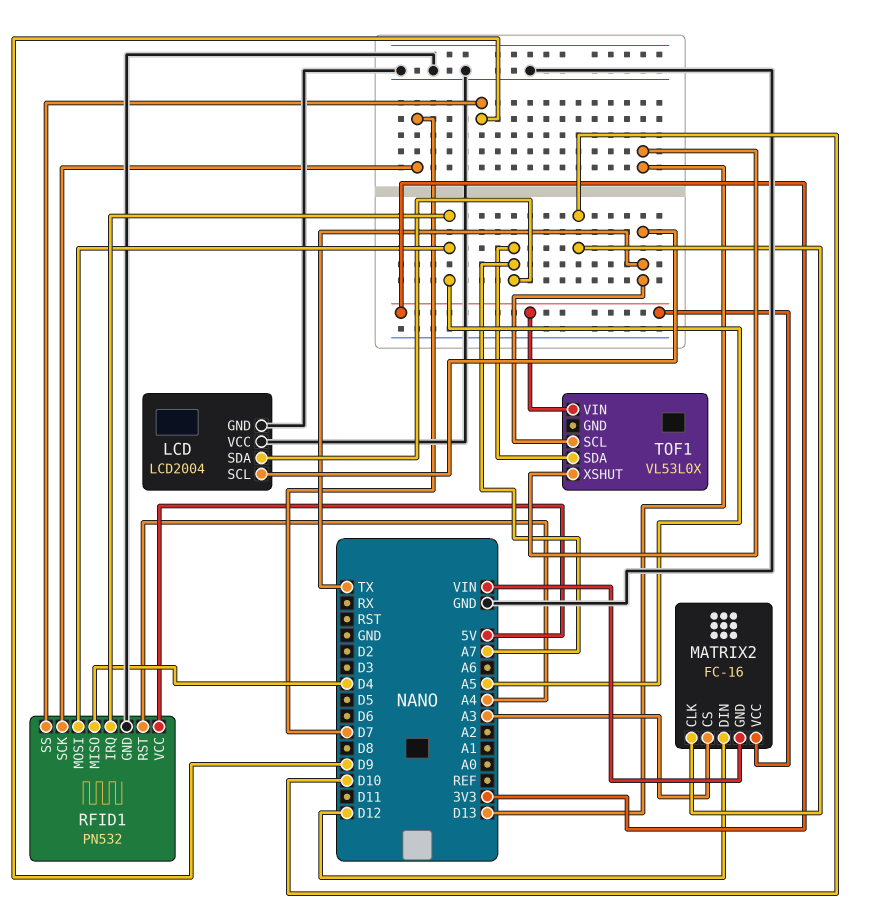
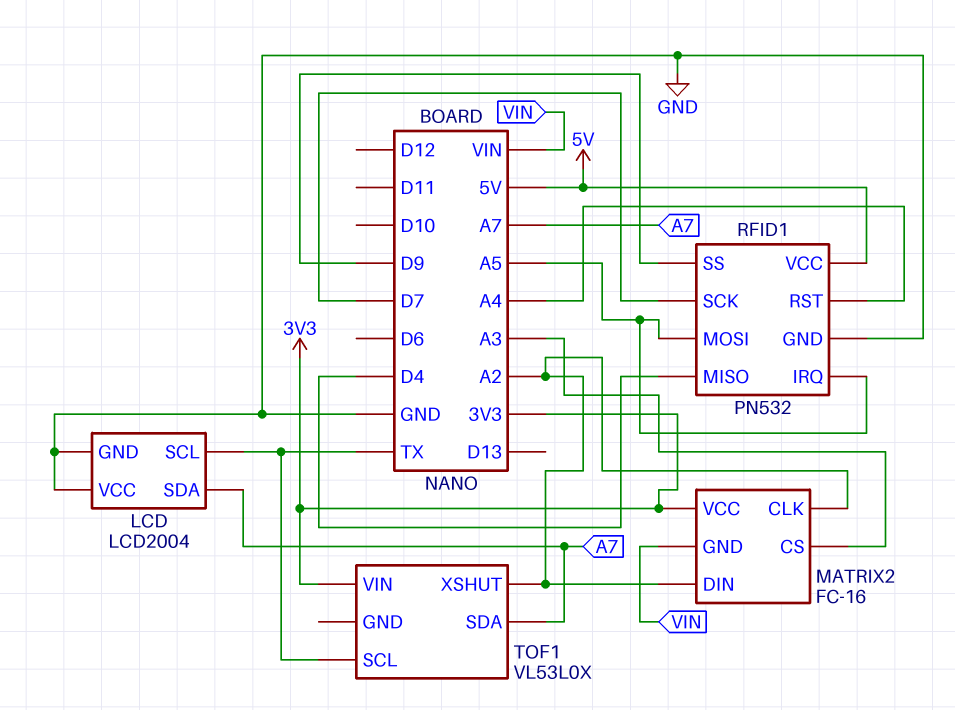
MATRIX2 pin CLK: D10 -> A2
MATRIX2 pin DIN: D12 -> A2
TOF1 pin XSHUT: D13 -> A2

